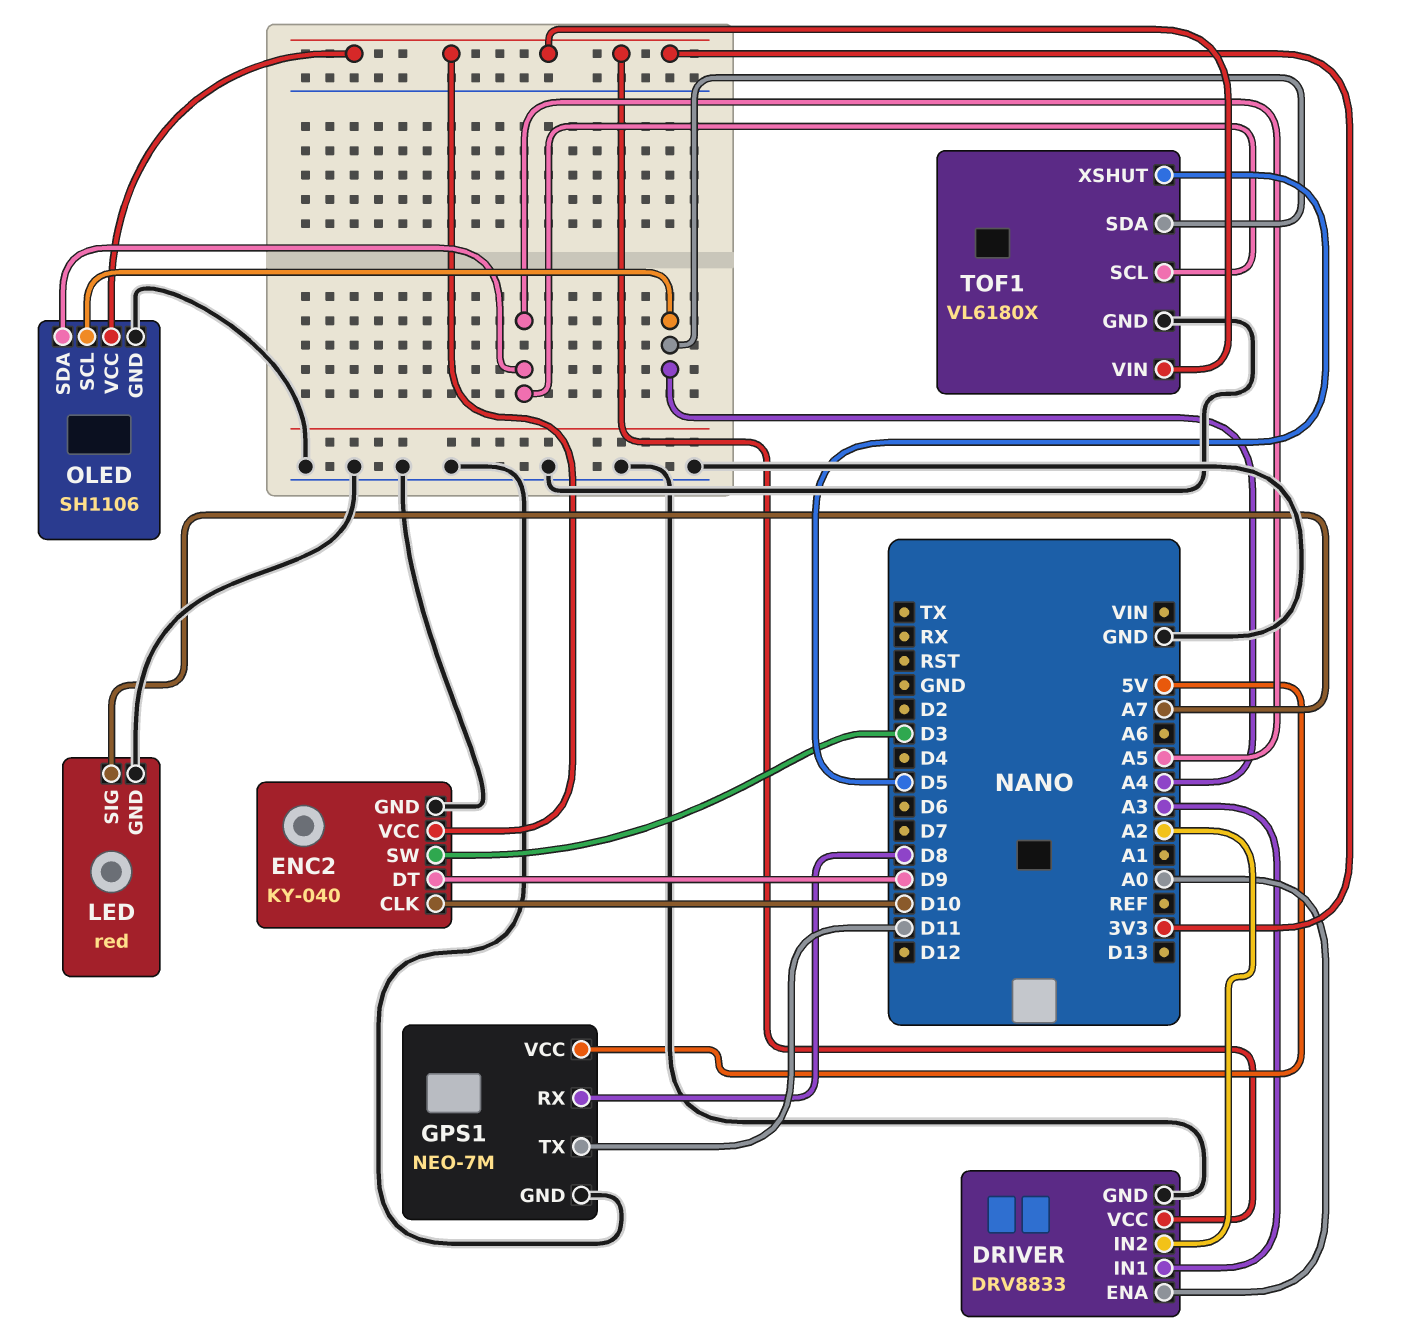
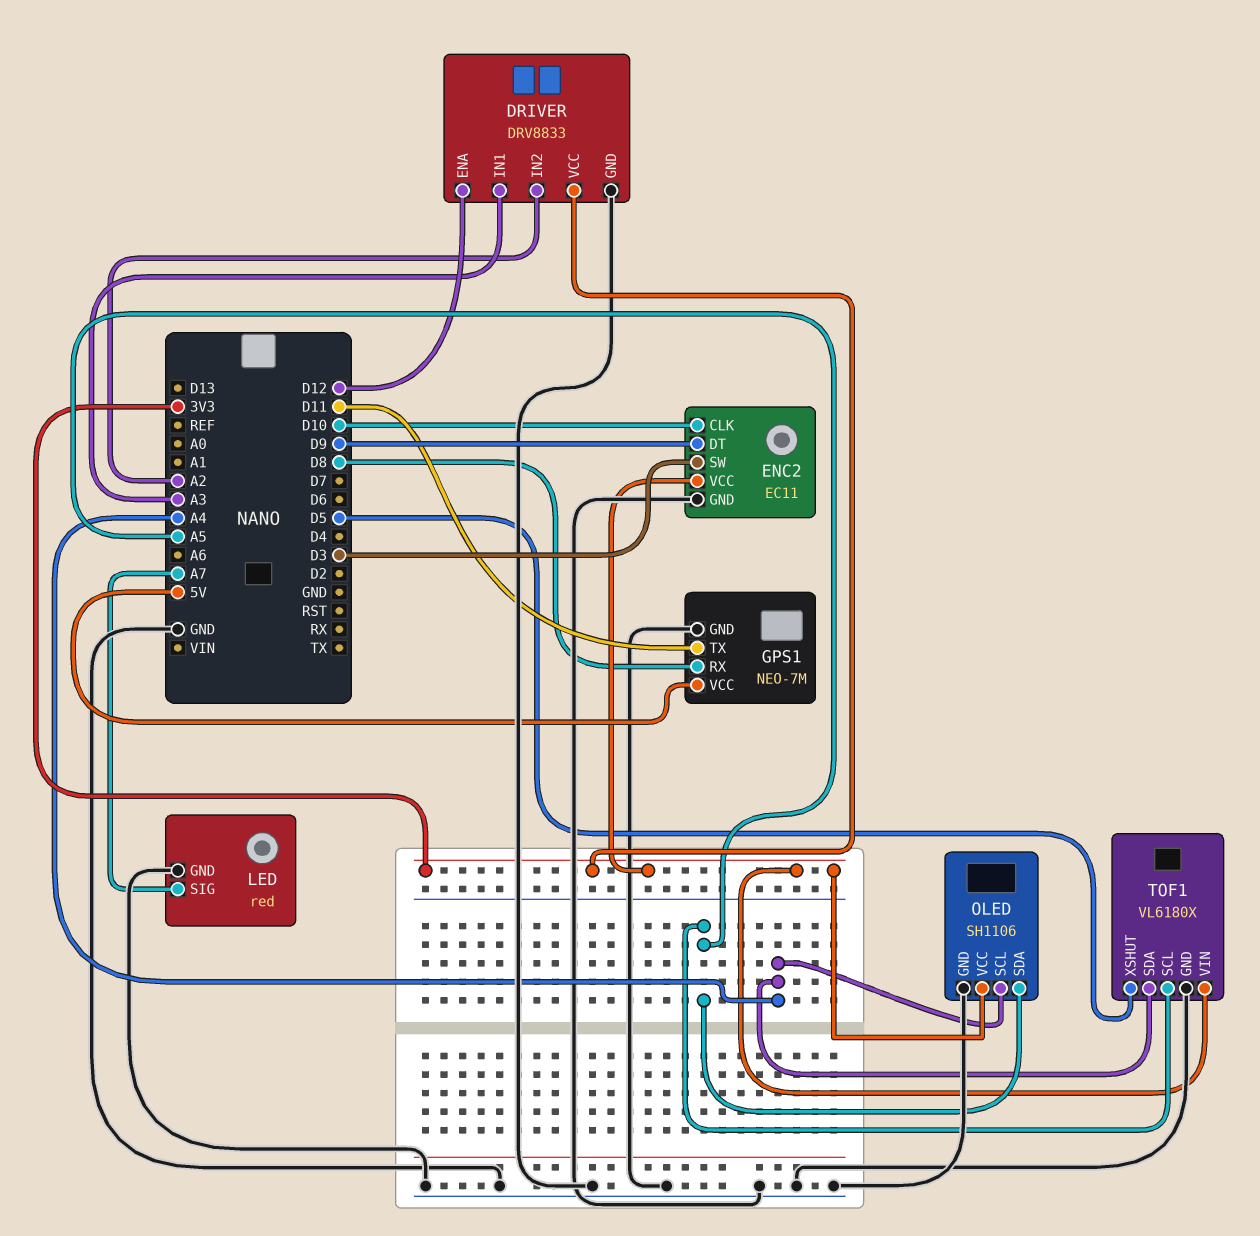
DRIVER pin ENA: A0 -> D12
ENC2: KY-040 -> EC11

